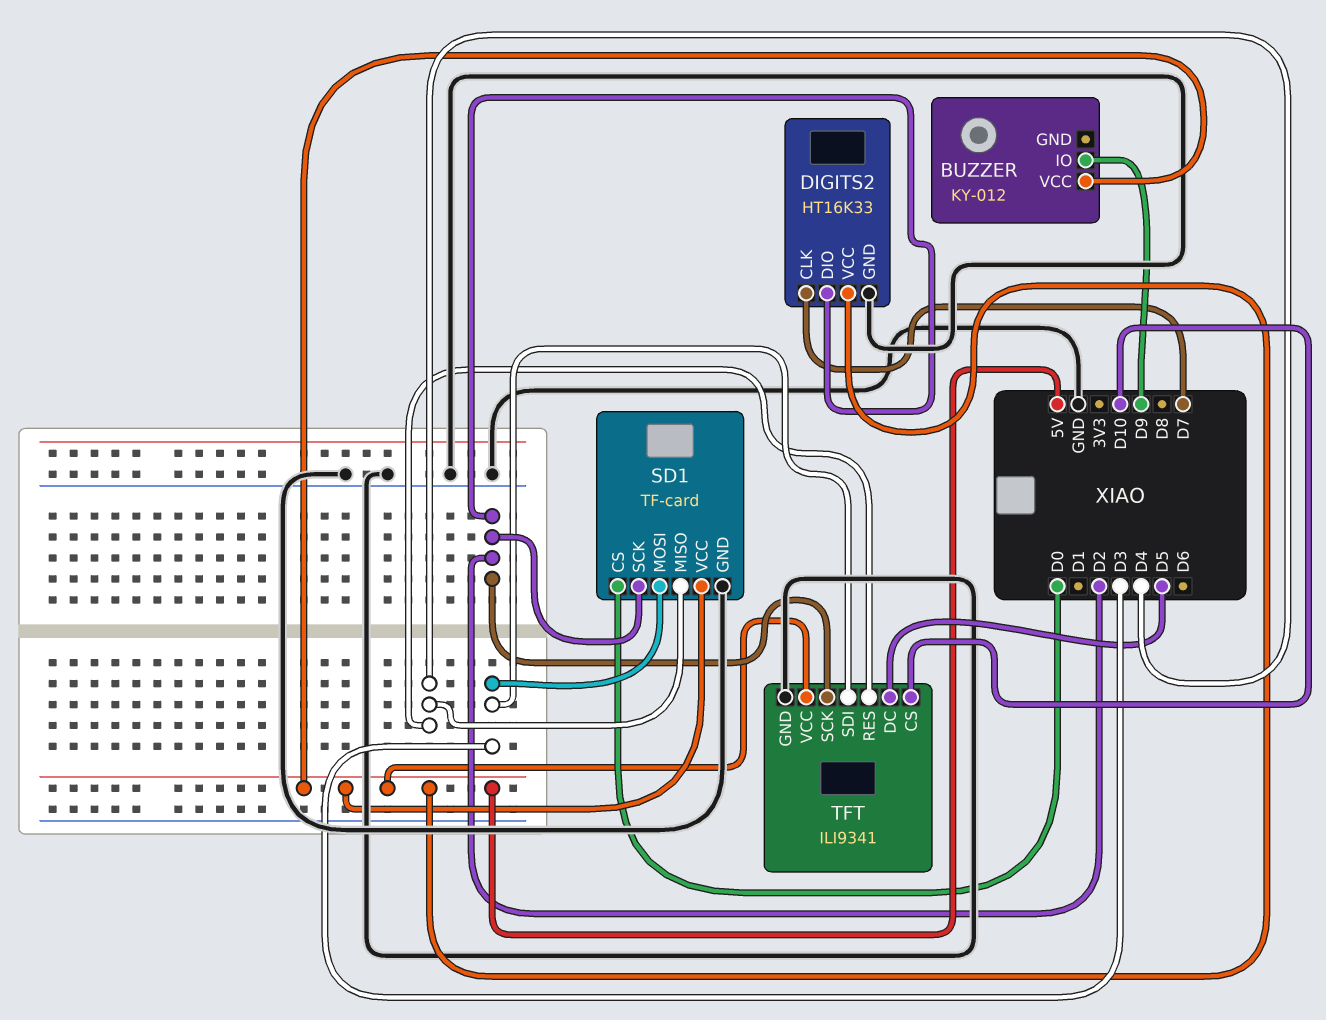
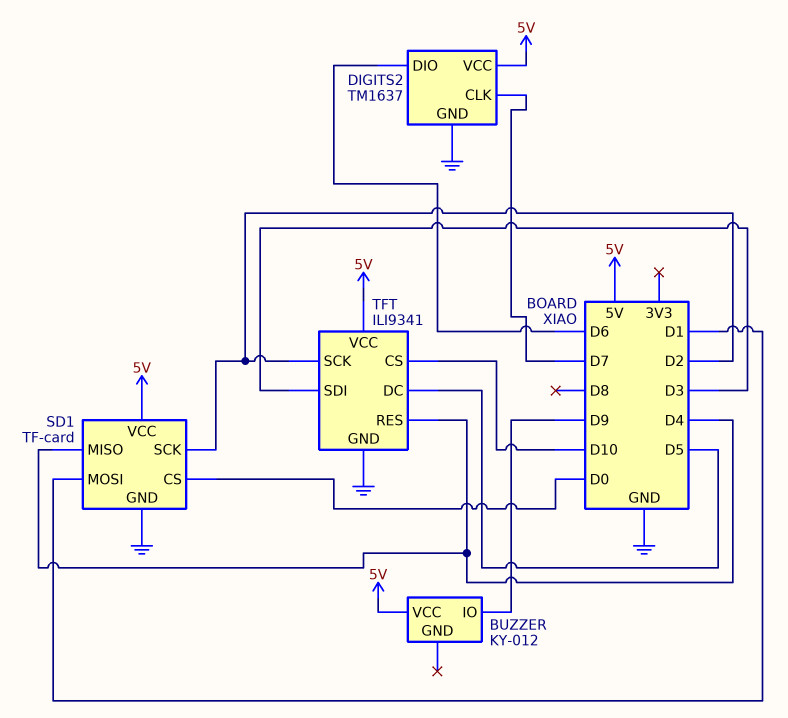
DIGITS2: HT16K33 -> TM1637
DIGITS2 pin DIO: D2 -> D6
SD1 pin MOSI: D3 -> D1

